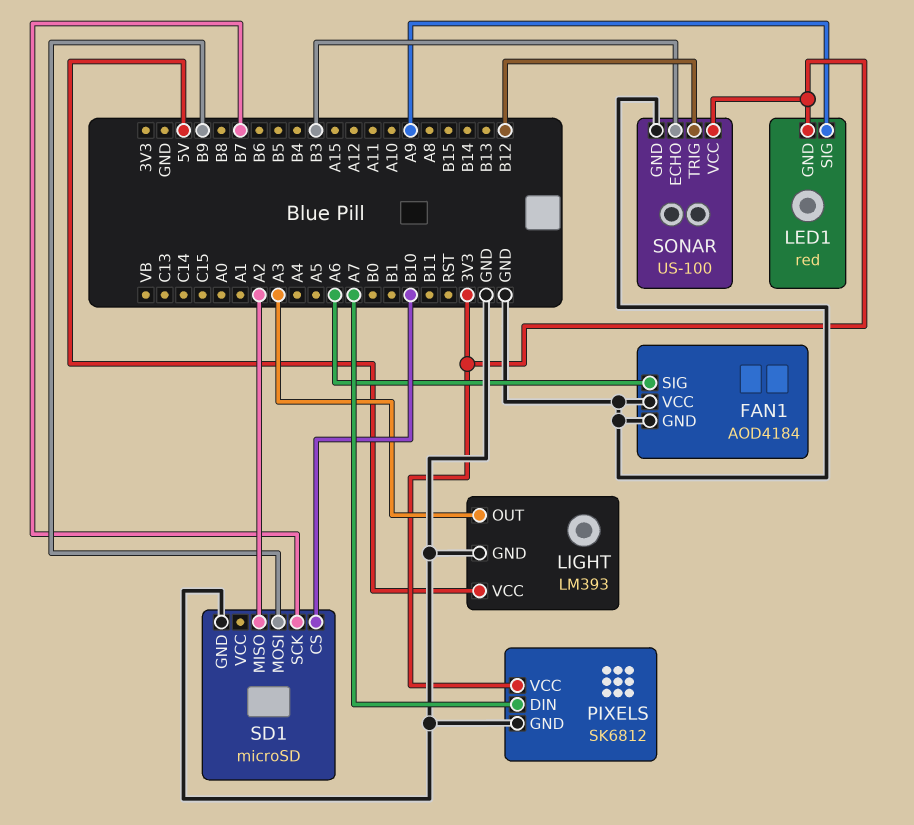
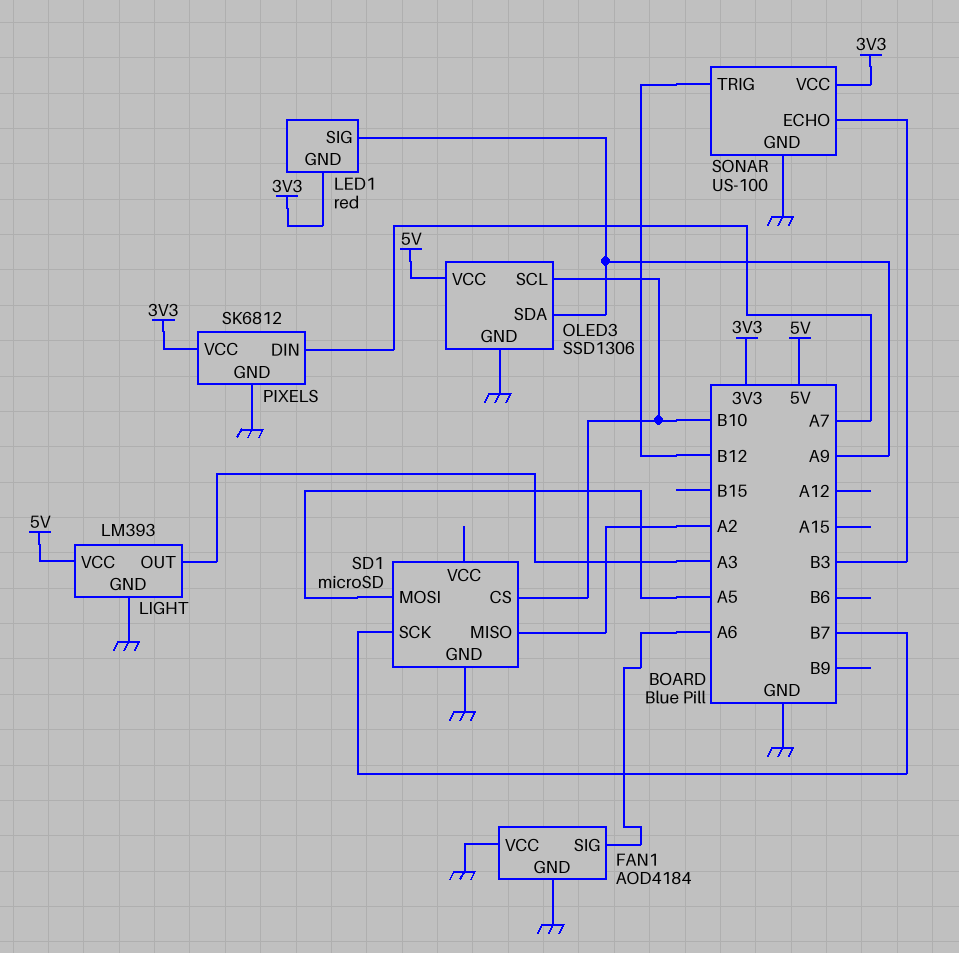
OLED3: none -> SSD1306
OLED3 pin GND: none -> GND
OLED3 pin SCL: none -> B10
OLED3 pin SDA: none -> A9
OLED3 pin VCC: none -> 5V
SD1 pin MOSI: B9 -> A5

